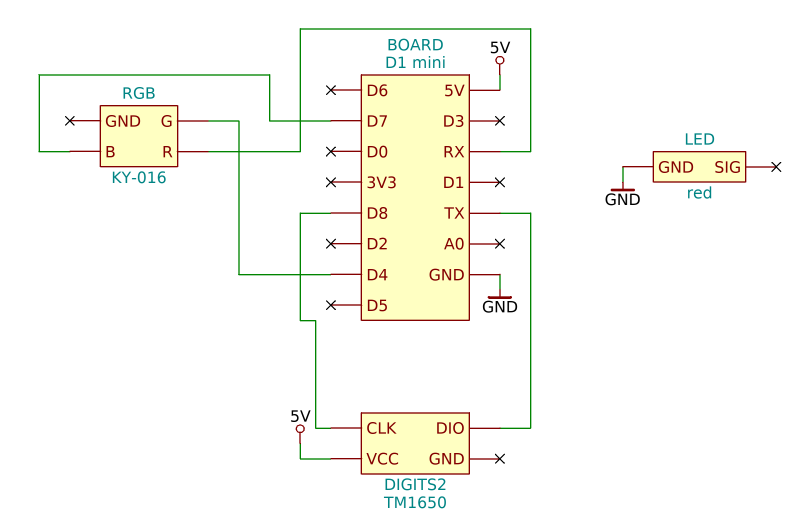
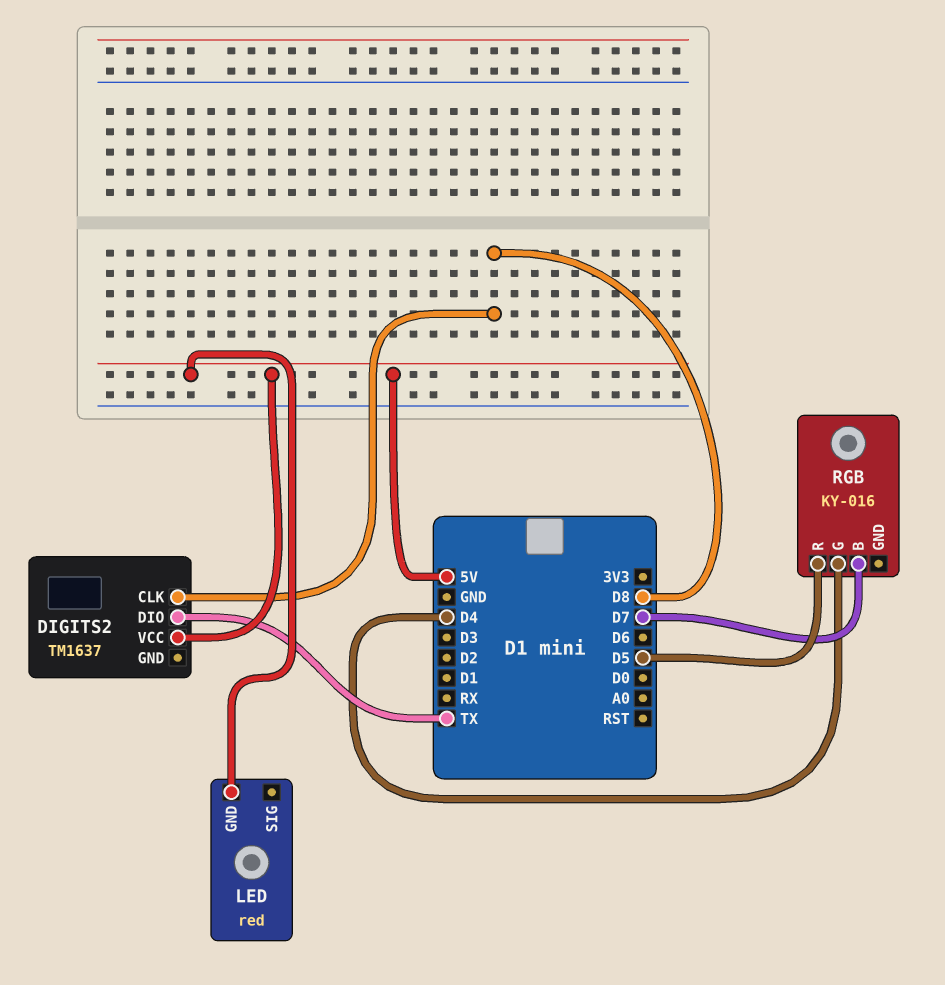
DIGITS2: TM1650 -> TM1637
LED pin GND: GND -> 5V
RGB pin R: RX -> D5

